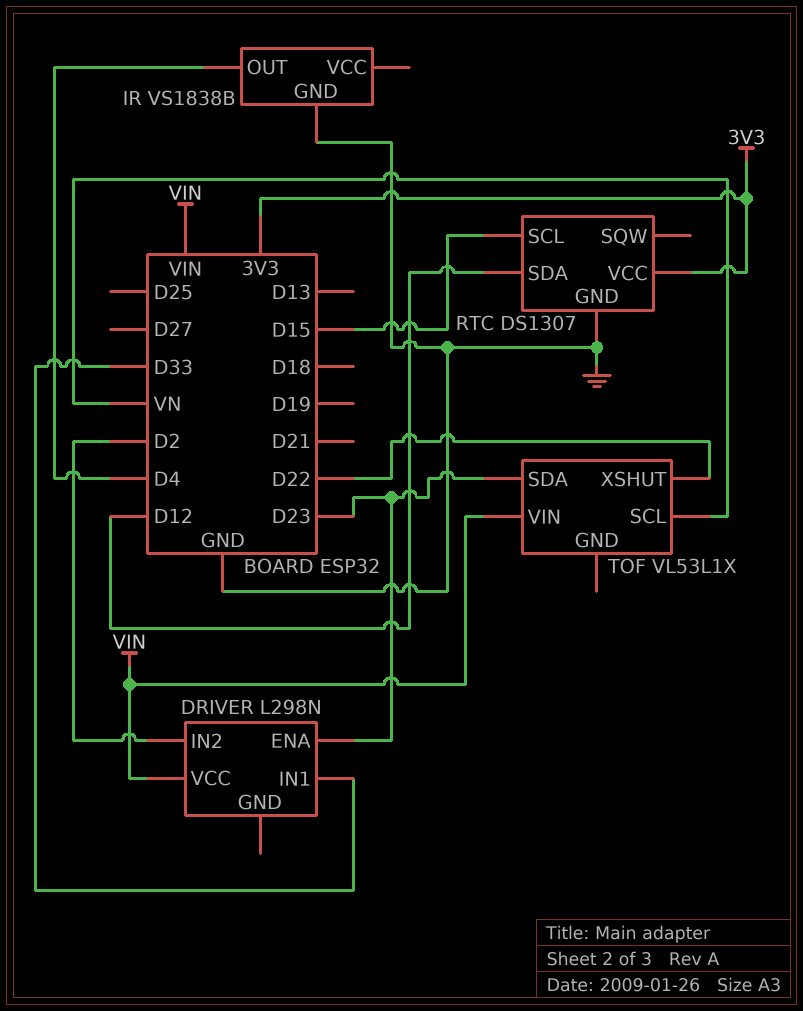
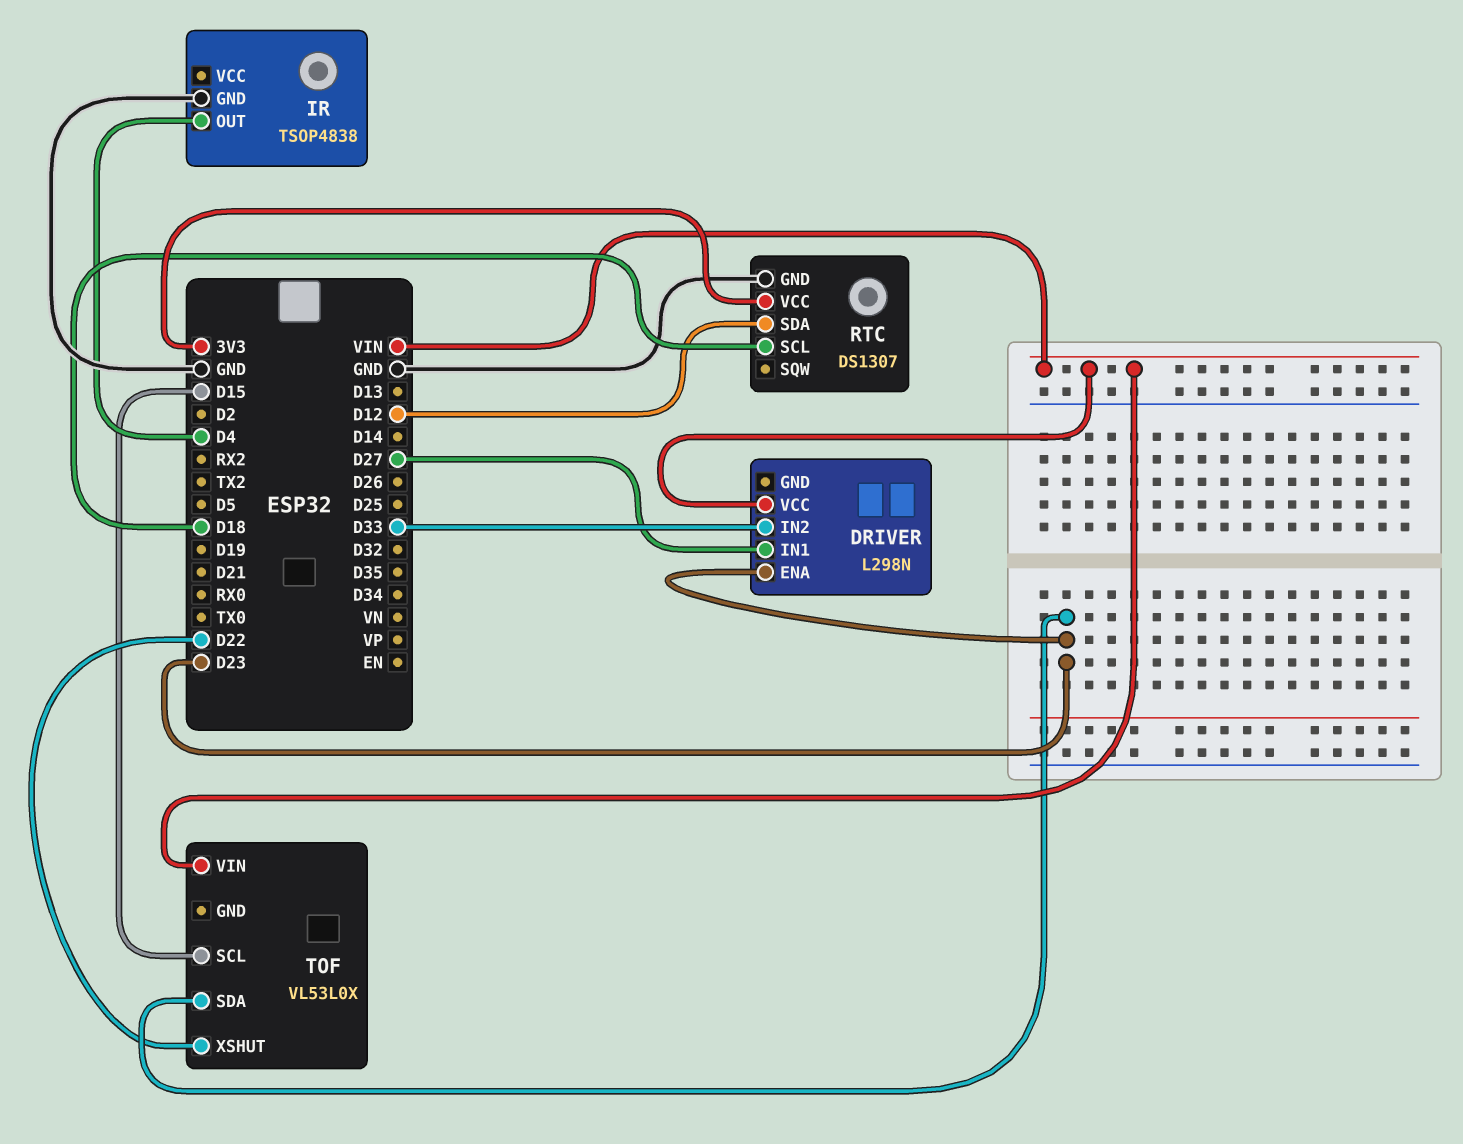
DRIVER pin IN1: D33 -> D27
DRIVER pin IN2: D2 -> D33
IR: VS1838B -> TSOP4838
RTC pin SCL: D15 -> D18
TOF: VL53L1X -> VL53L0X
TOF pin SCL: VN -> D15

